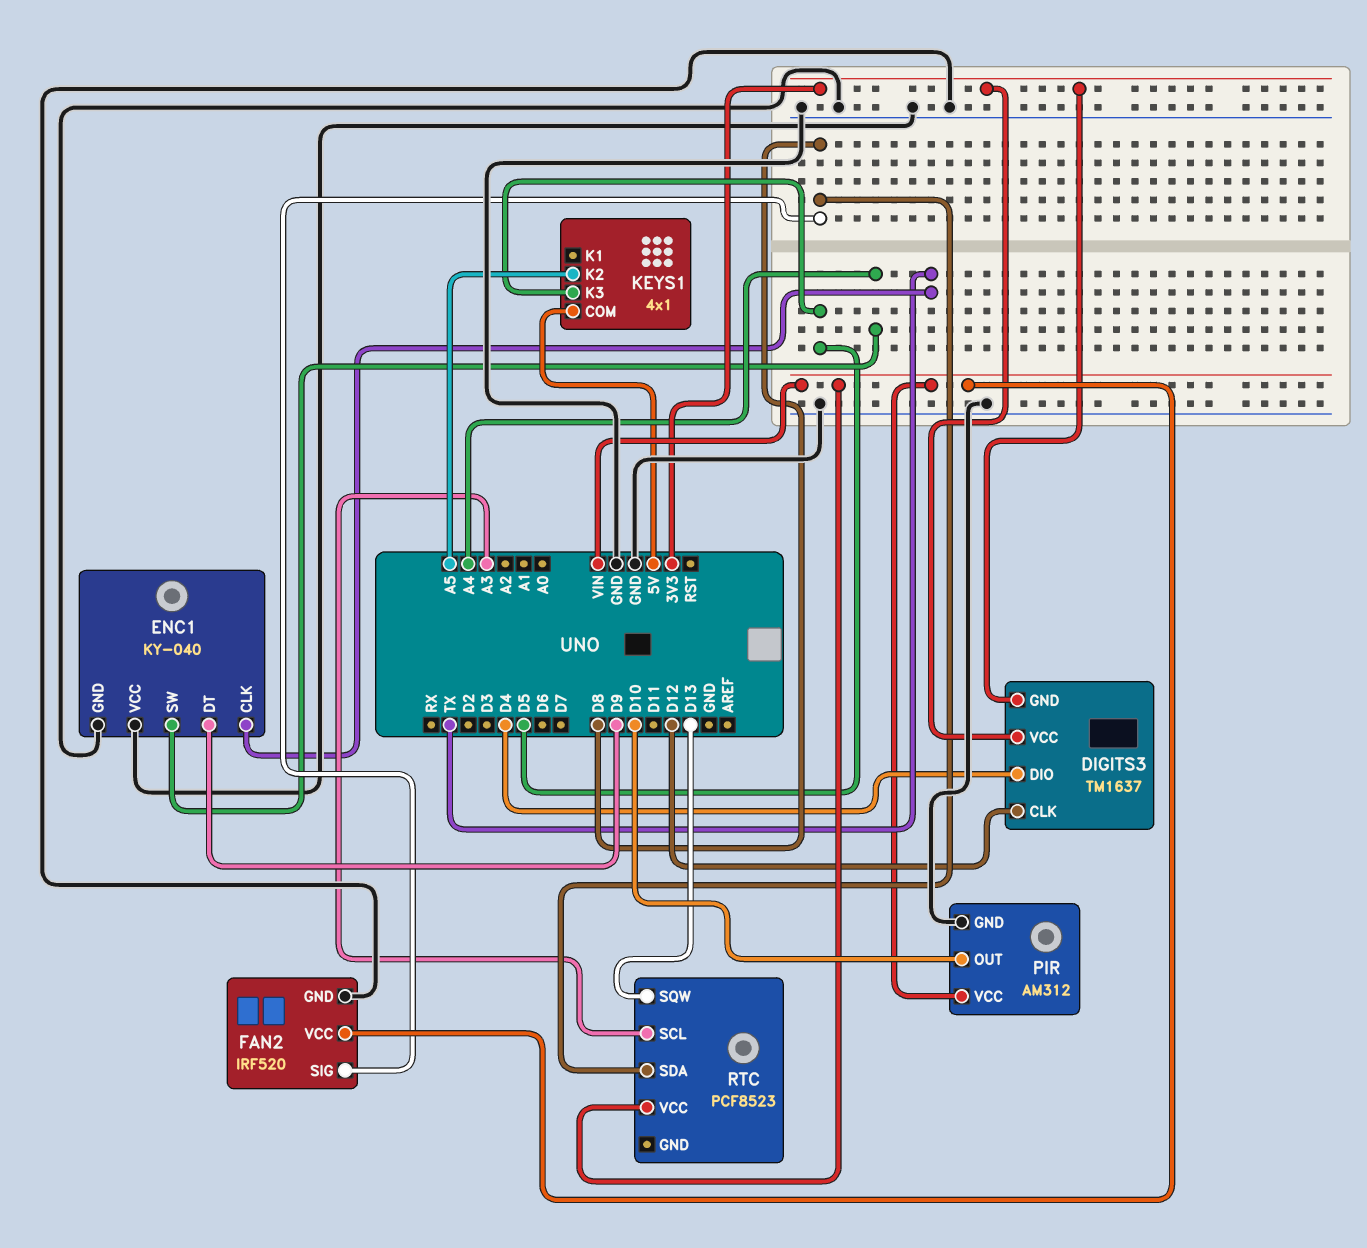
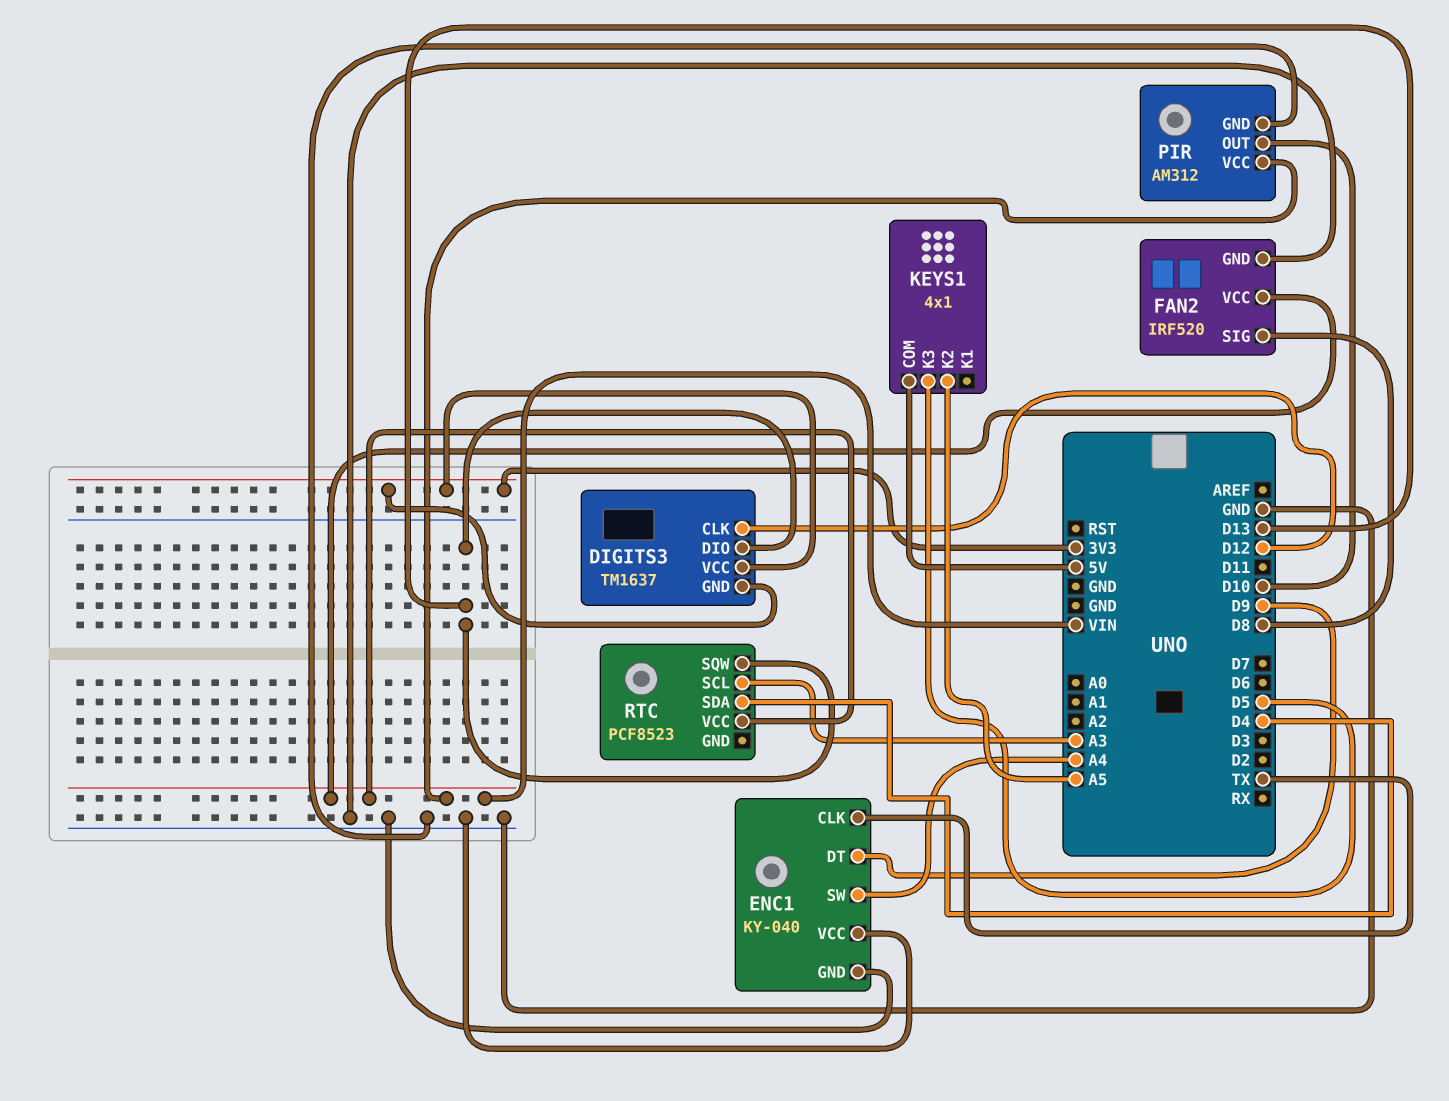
DIGITS3 pin DIO: D4 -> D13
RTC pin SDA: D8 -> D4

